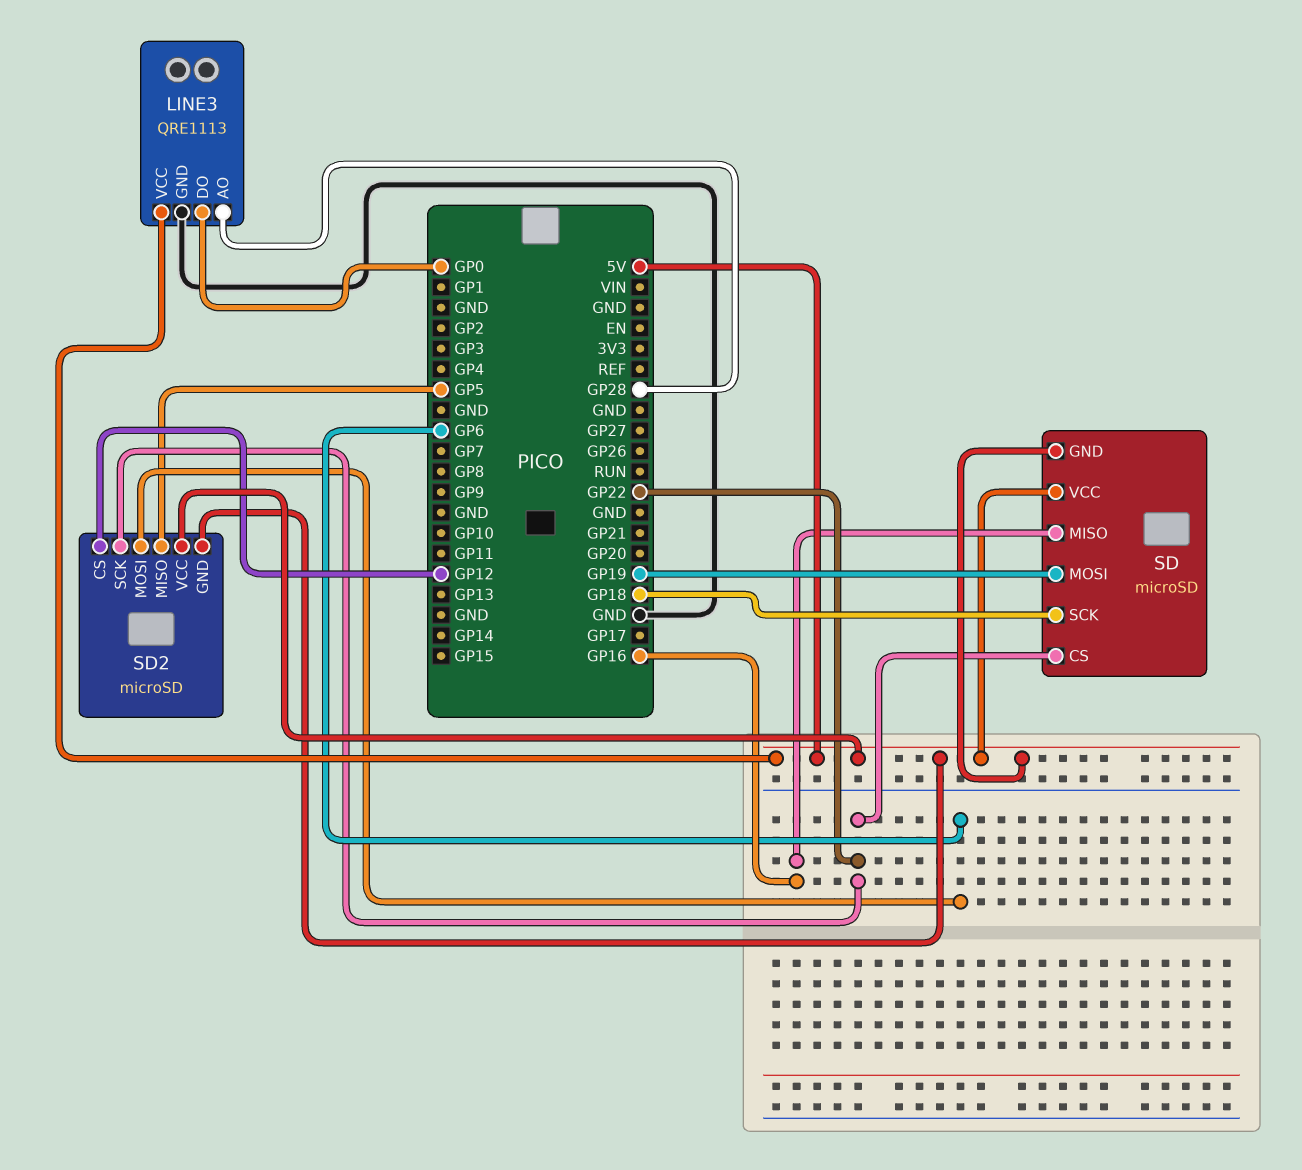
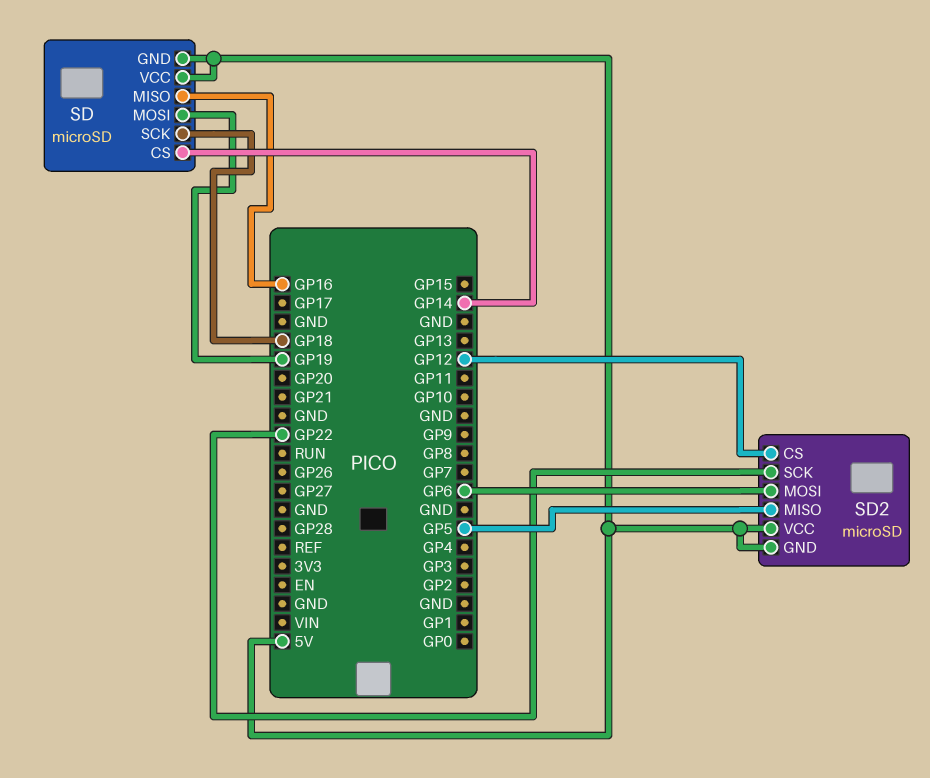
LINE3: QRE1113 -> none
LINE3 pin AO: GP28 -> none
LINE3 pin DO: GP0 -> none
LINE3 pin GND: GND -> none
LINE3 pin VCC: 5V -> none
SD pin CS: GP22 -> GP14

